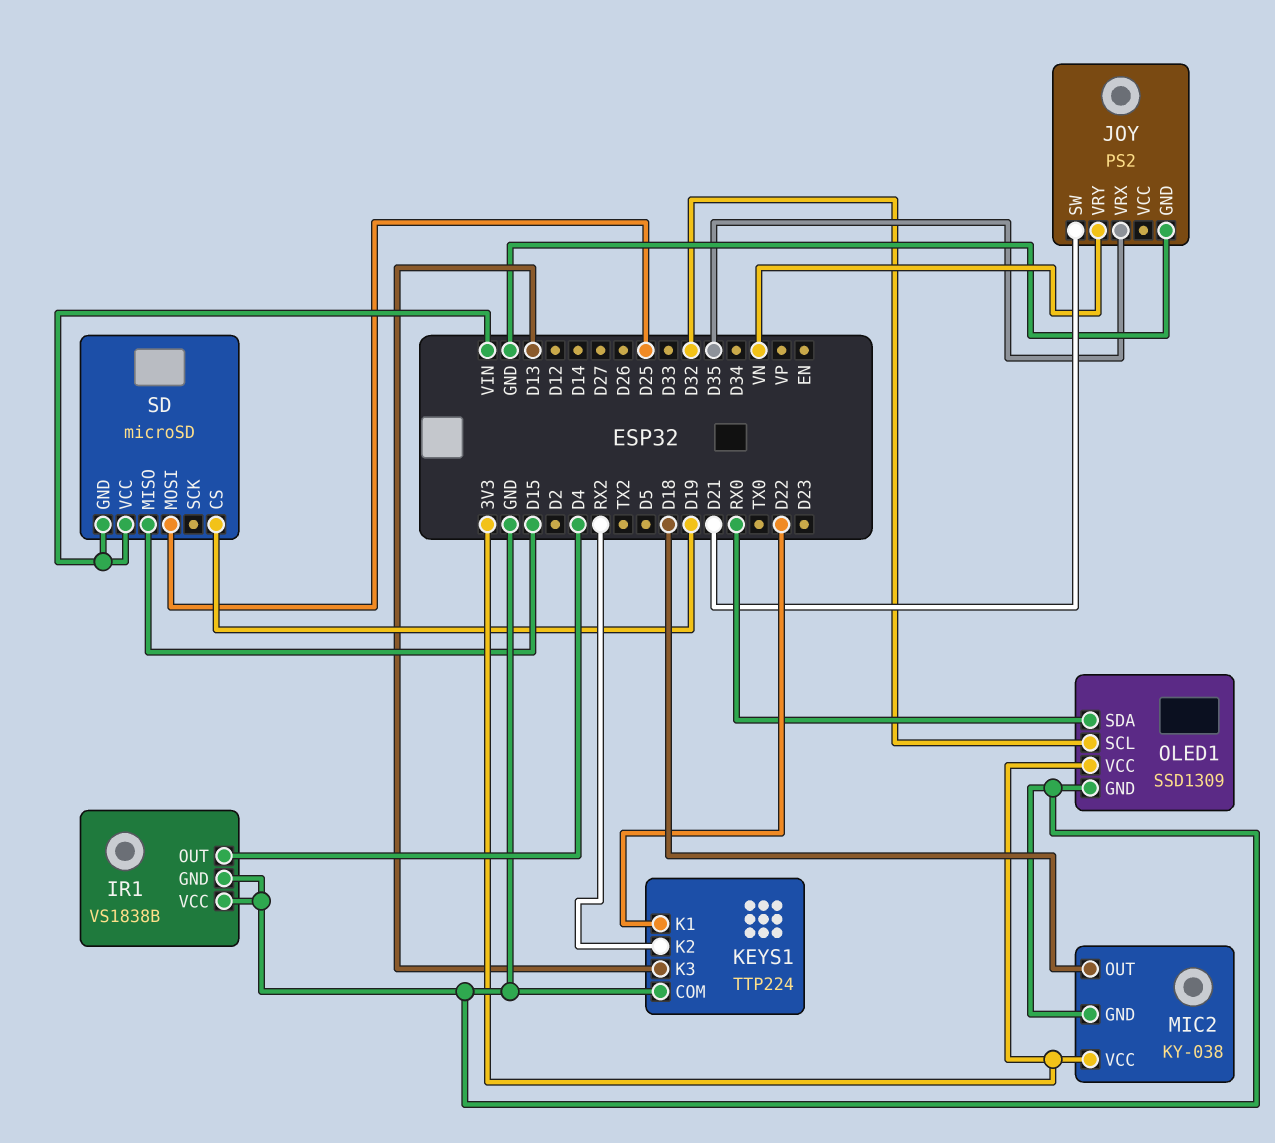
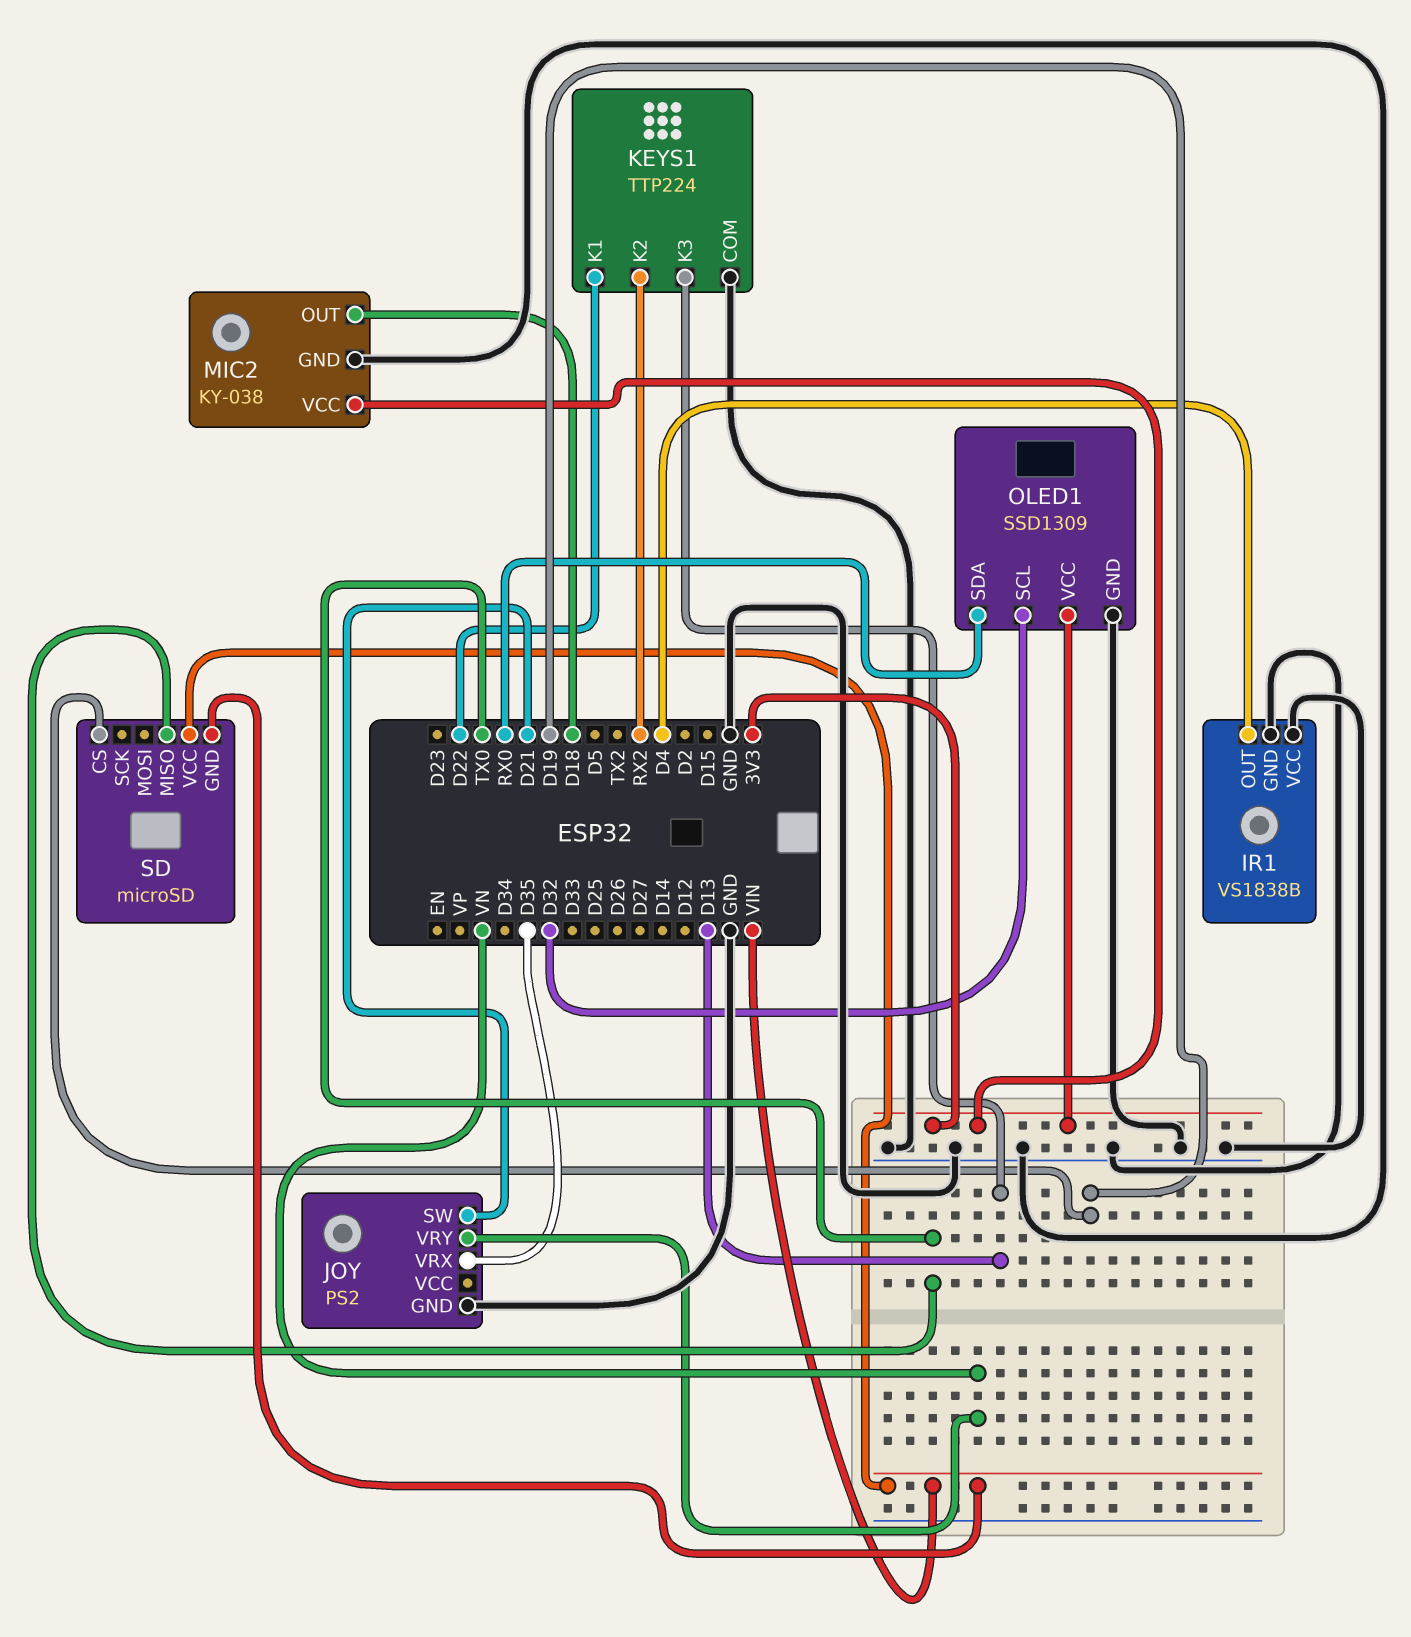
SD pin MISO: D15 -> TX0
SD pin MOSI: D25 -> none

